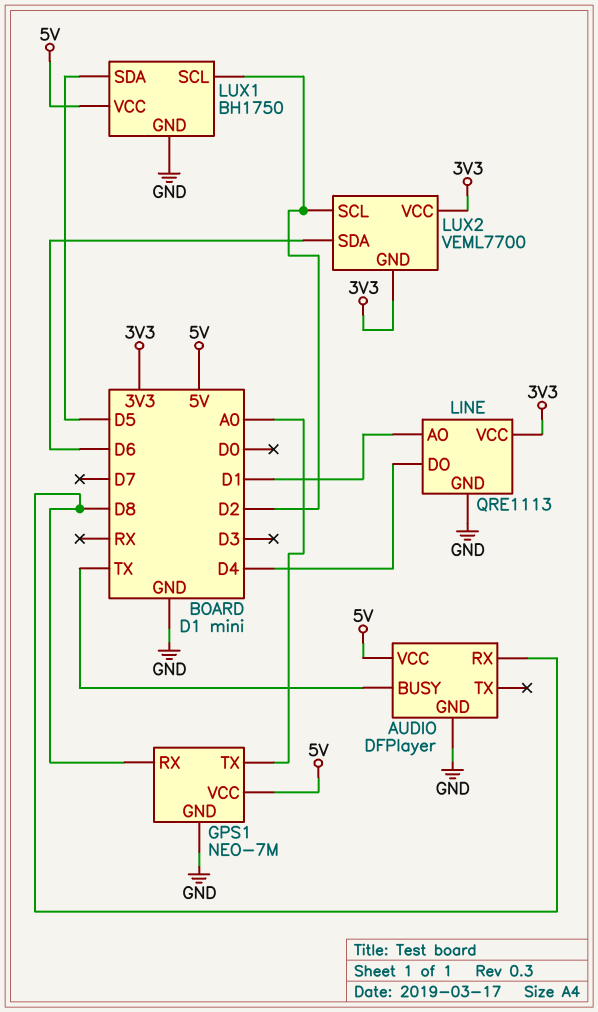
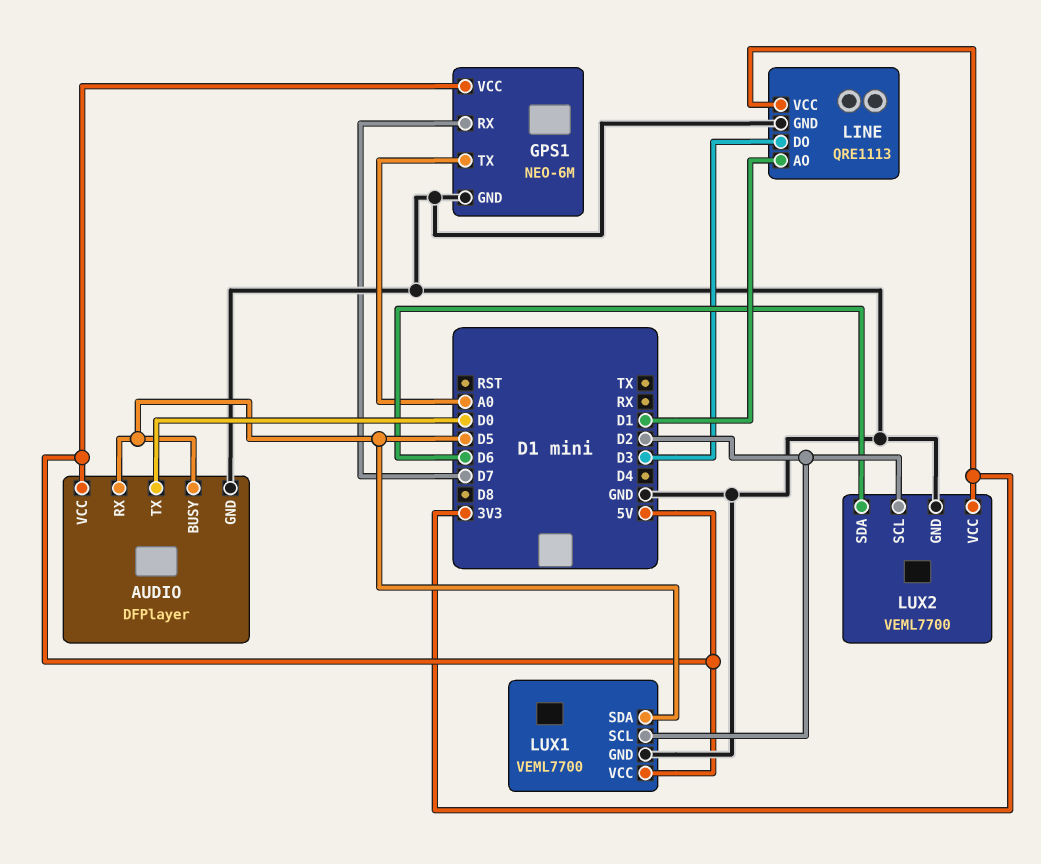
AUDIO pin BUSY: TX -> D5
AUDIO pin RX: D8 -> D5
AUDIO pin TX: none -> D0
GPS1: NEO-7M -> NEO-6M
GPS1 pin RX: D8 -> D7
LINE pin DO: D4 -> D3
LUX1: BH1750 -> VEML7700
LUX2 pin GND: 3V3 -> GND

